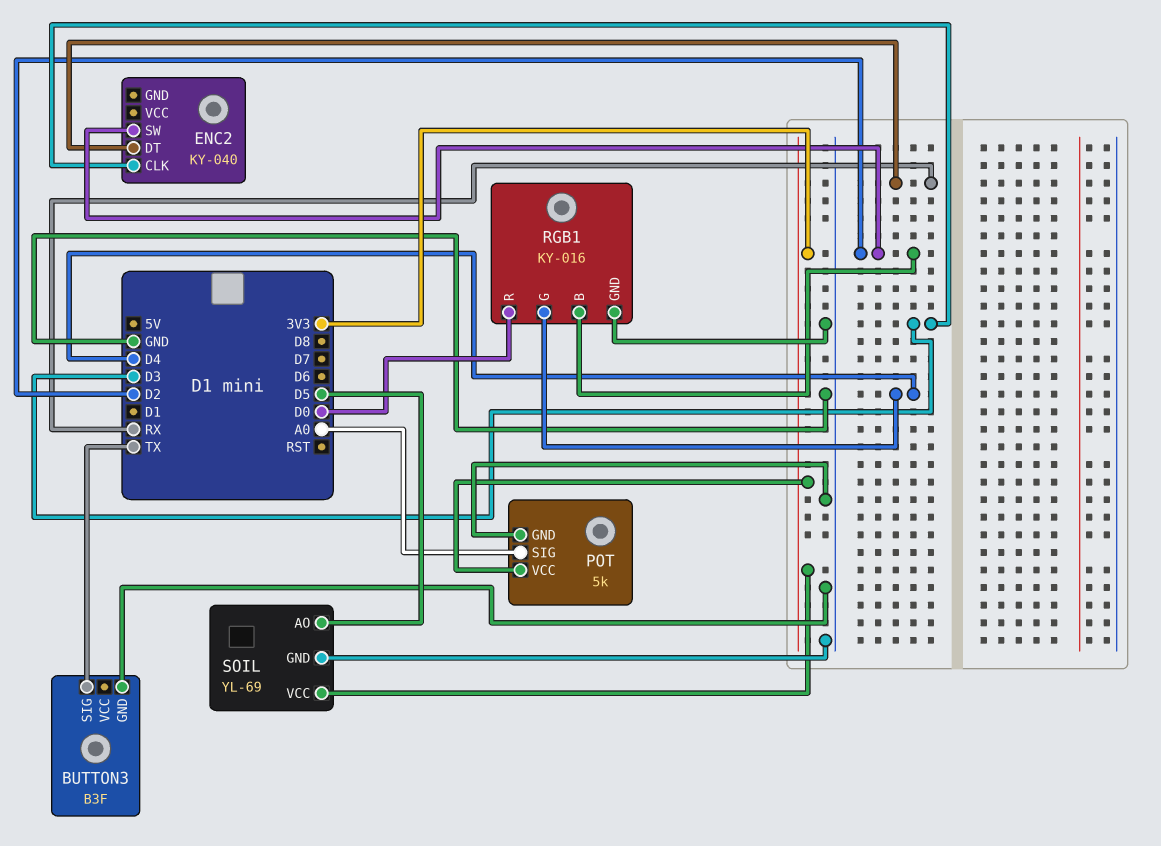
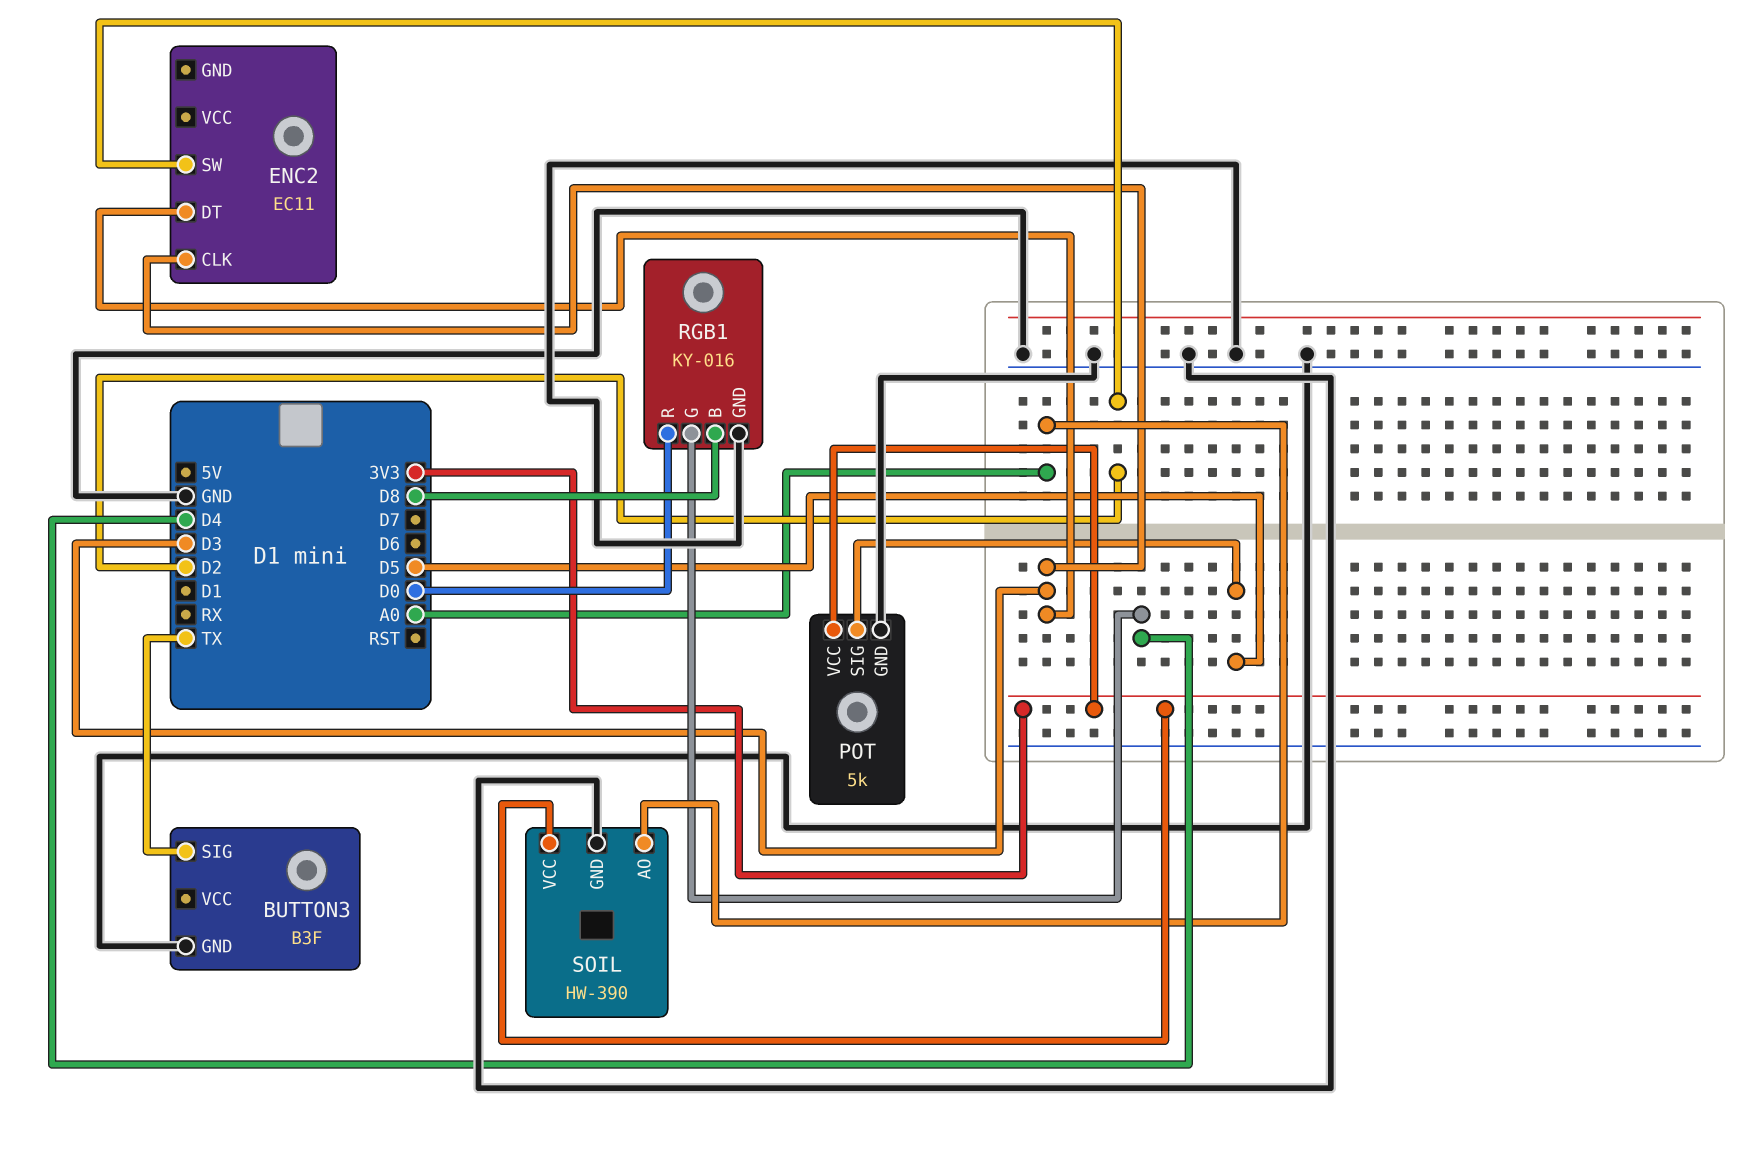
ENC2: KY-040 -> EC11
ENC2 pin DT: RX -> D3
POT pin SIG: A0 -> D5
RGB1 pin B: D2 -> D8
SOIL: YL-69 -> HW-390
SOIL pin AO: D5 -> A0

